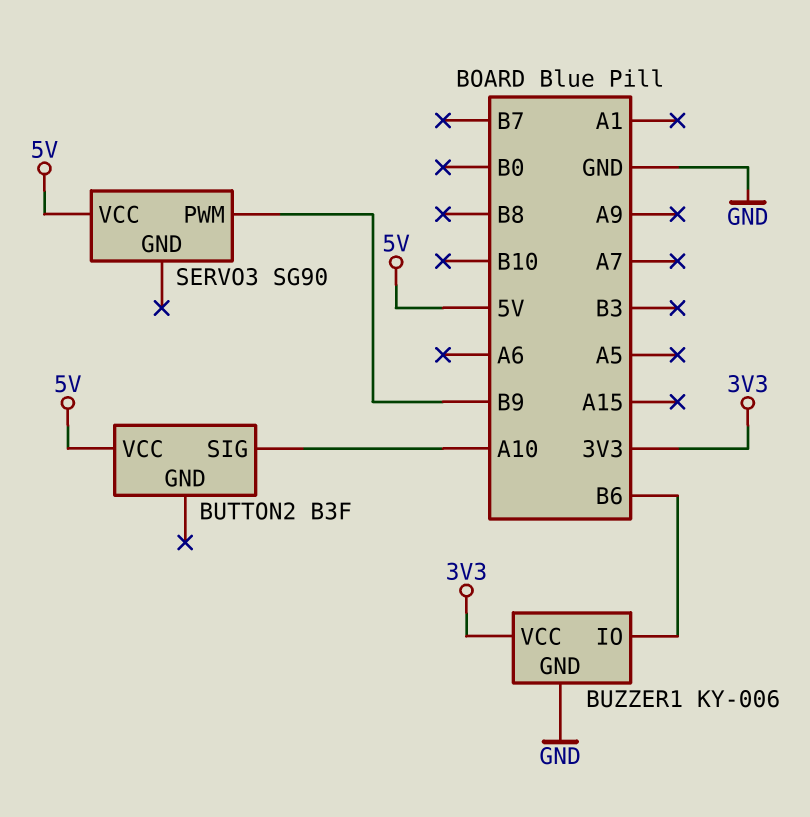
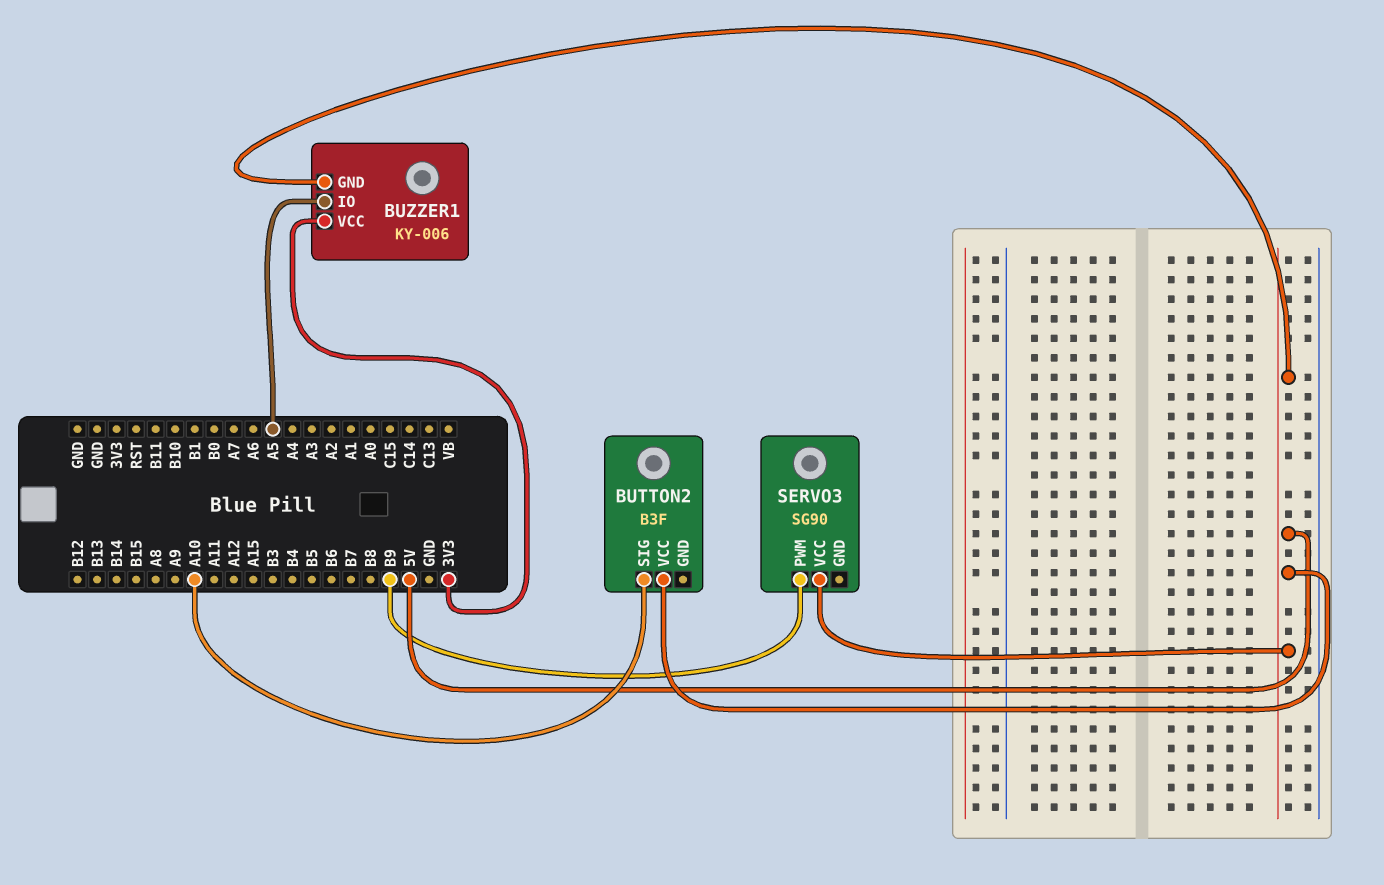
BUZZER1 pin GND: GND -> 5V
BUZZER1 pin IO: B6 -> A5

